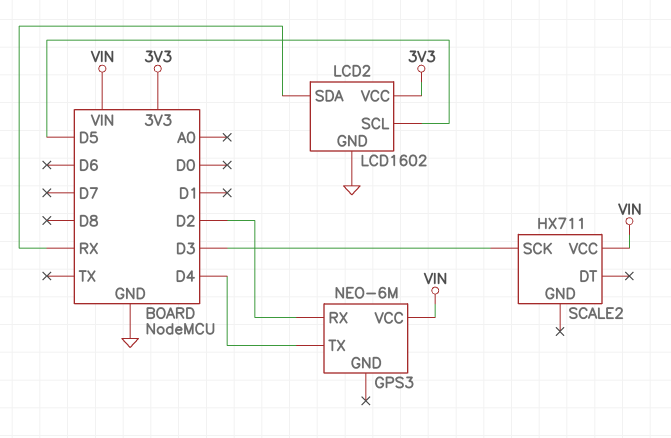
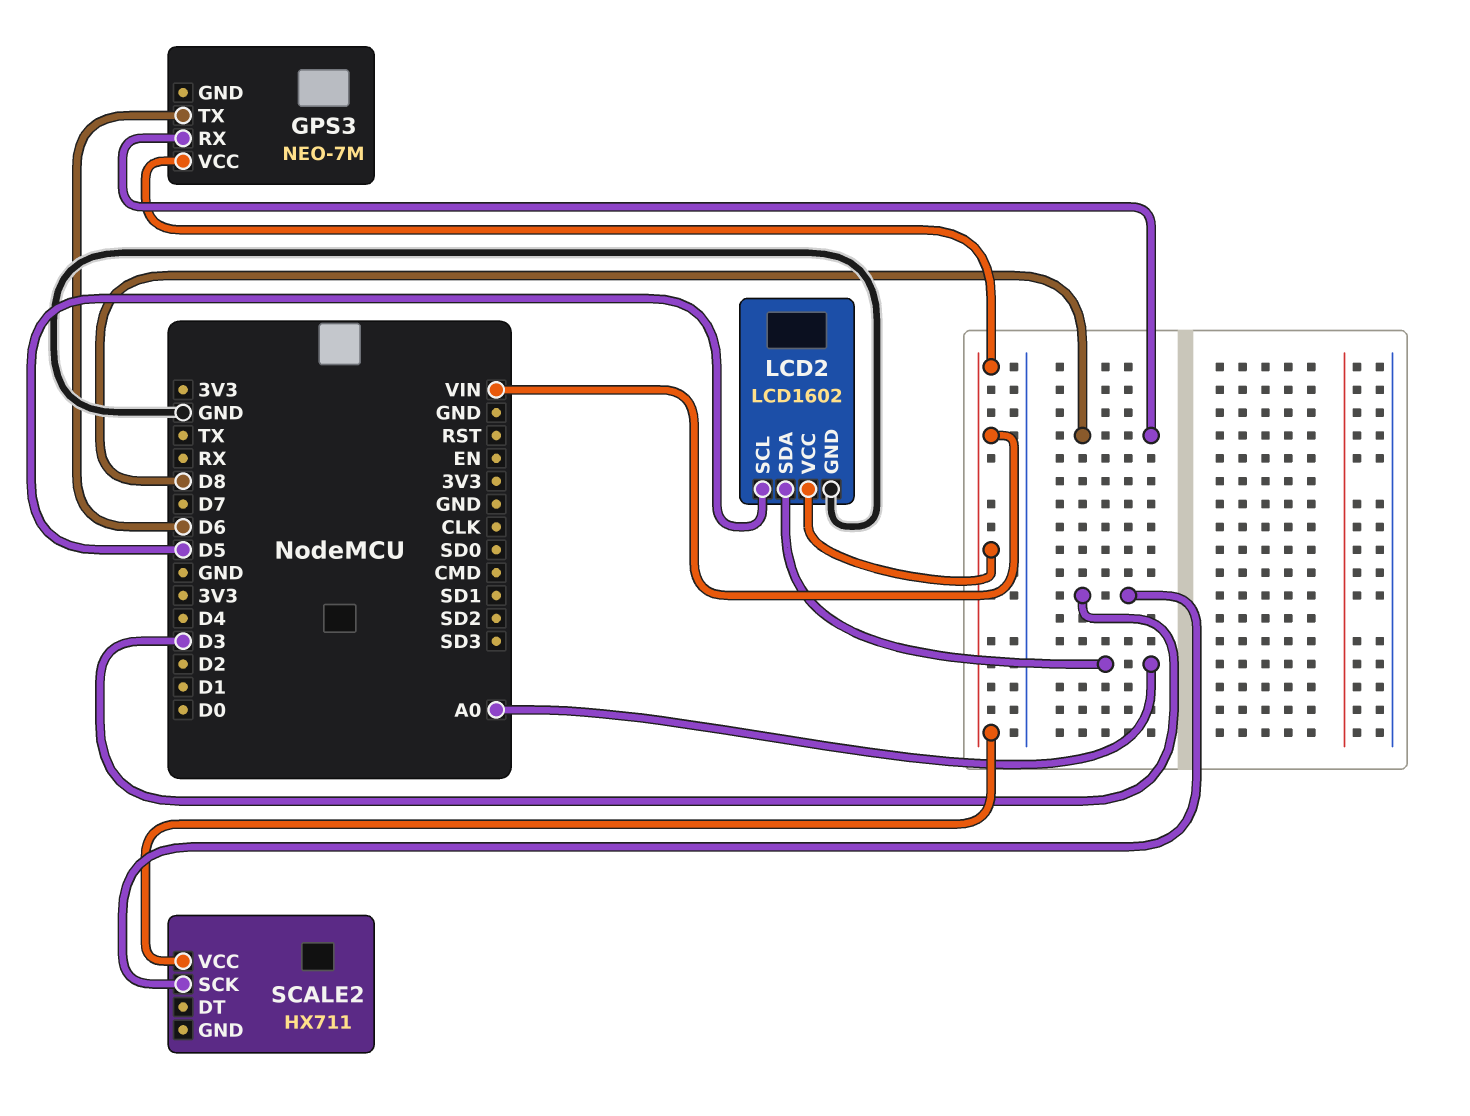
GPS3: NEO-6M -> NEO-7M
GPS3 pin RX: D2 -> D8
GPS3 pin TX: D4 -> D6
LCD2 pin SDA: RX -> A0
LCD2 pin VCC: 3V3 -> VIN

